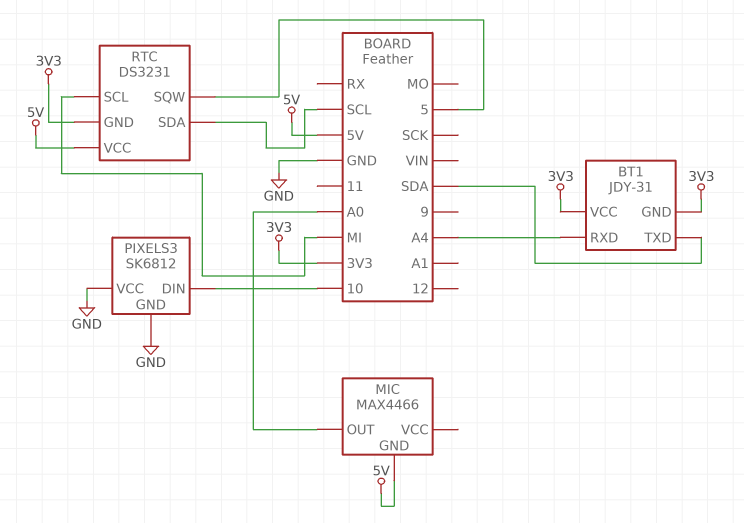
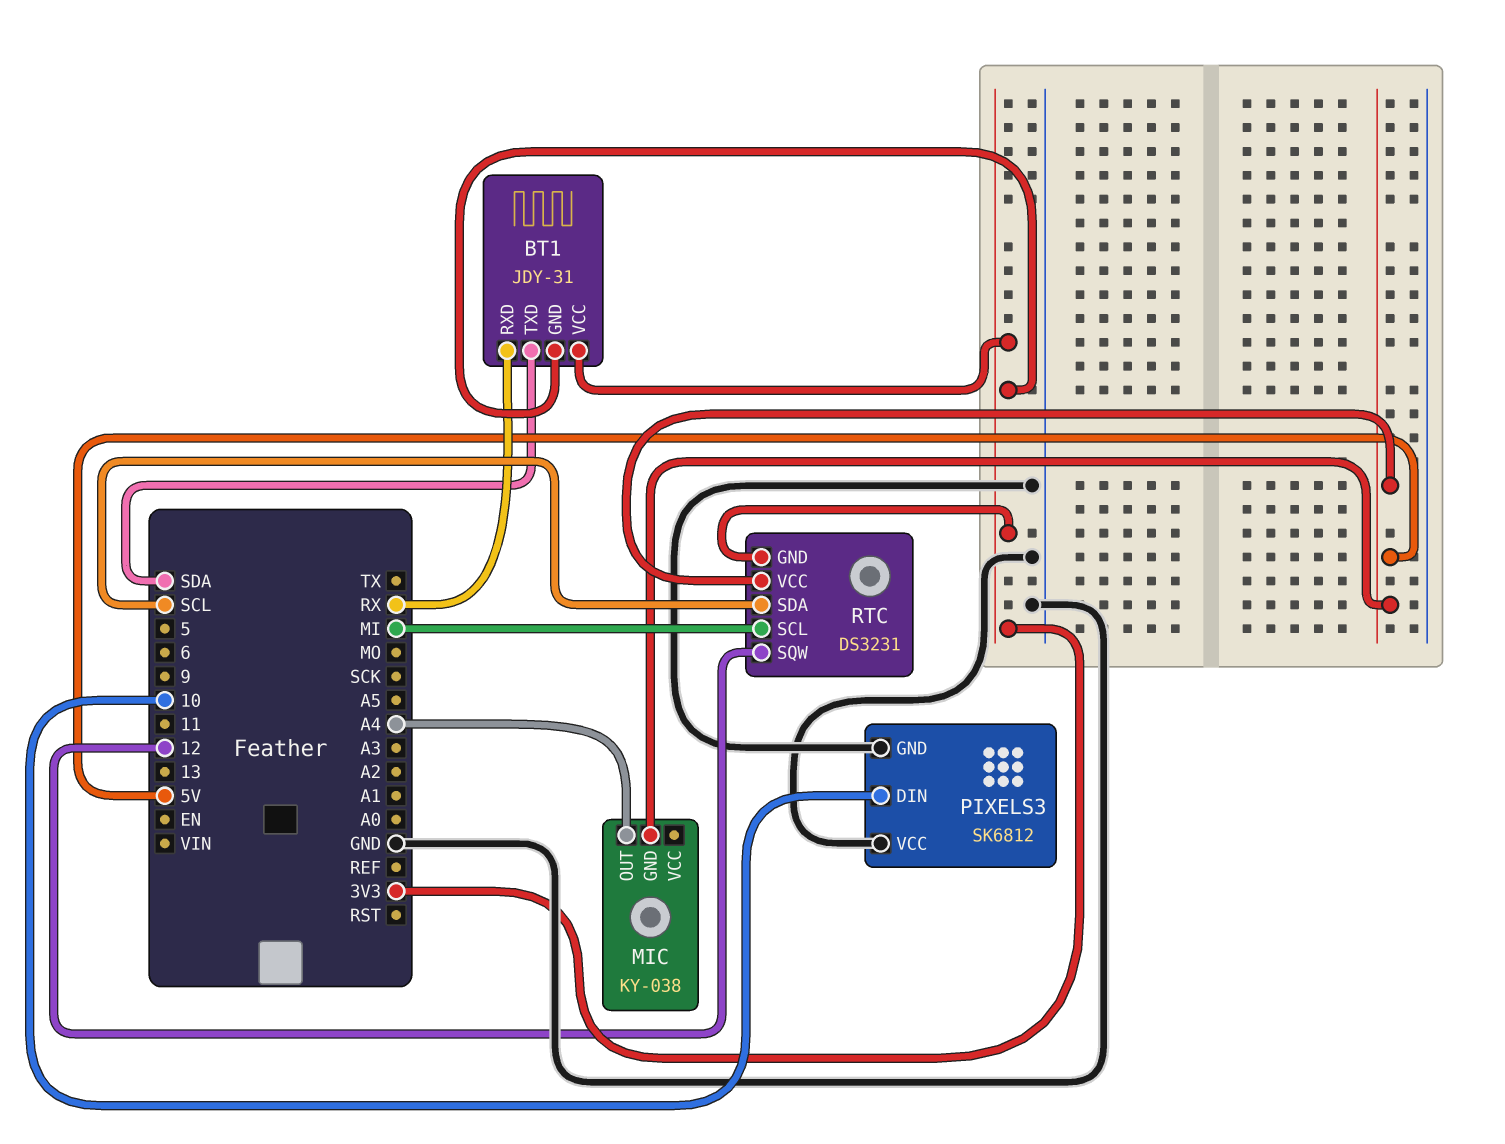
BT1 pin RXD: A4 -> RX
MIC: MAX4466 -> KY-038
MIC pin OUT: A0 -> A4
RTC pin SQW: 5 -> 12

